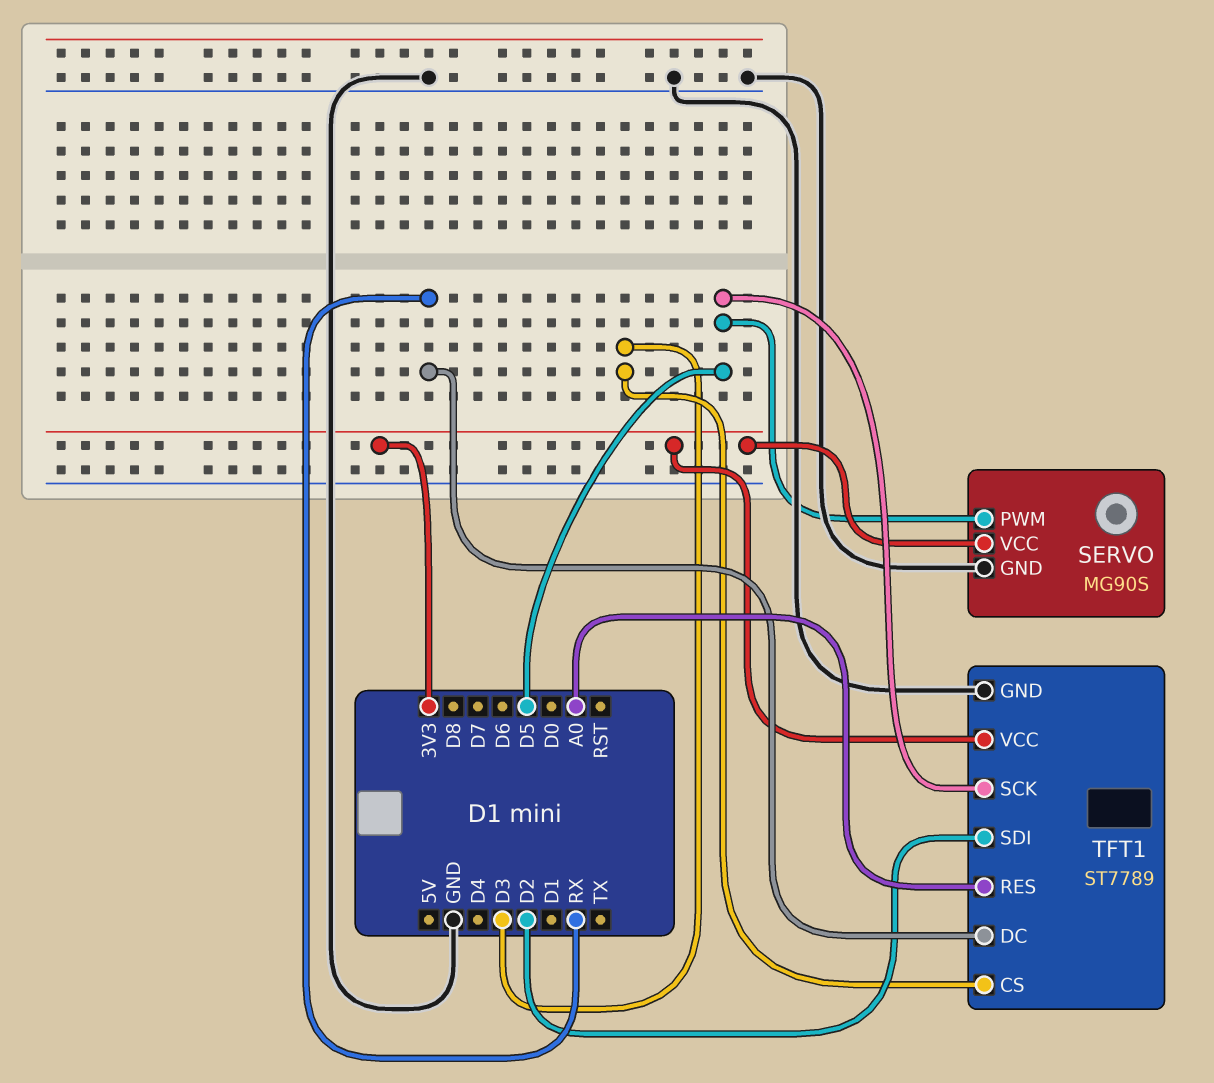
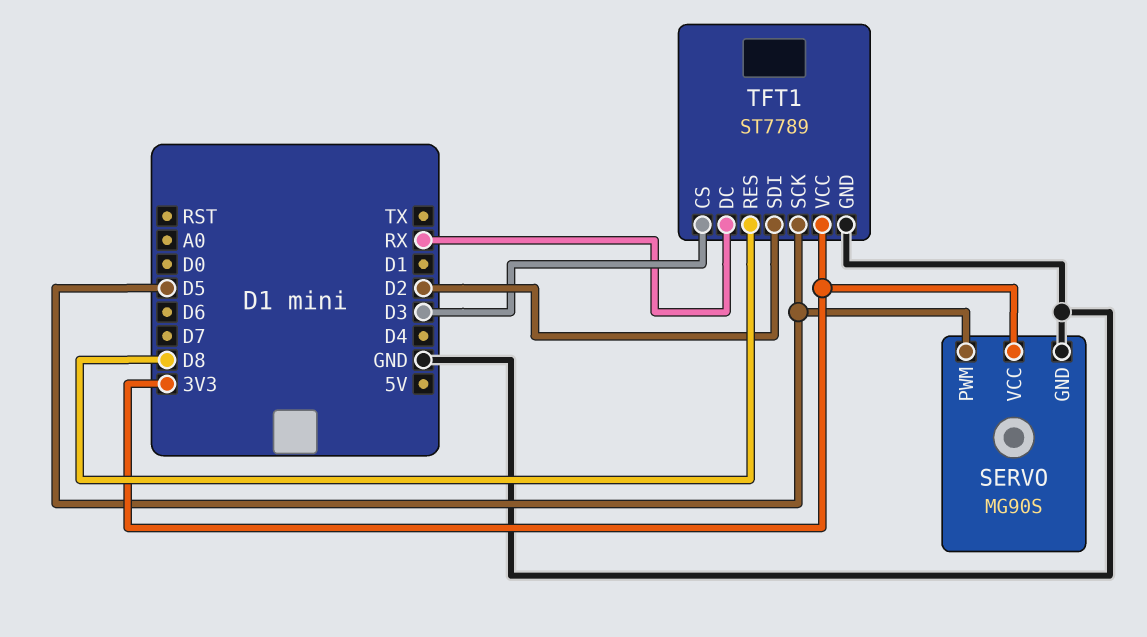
TFT1 pin RES: A0 -> D8

